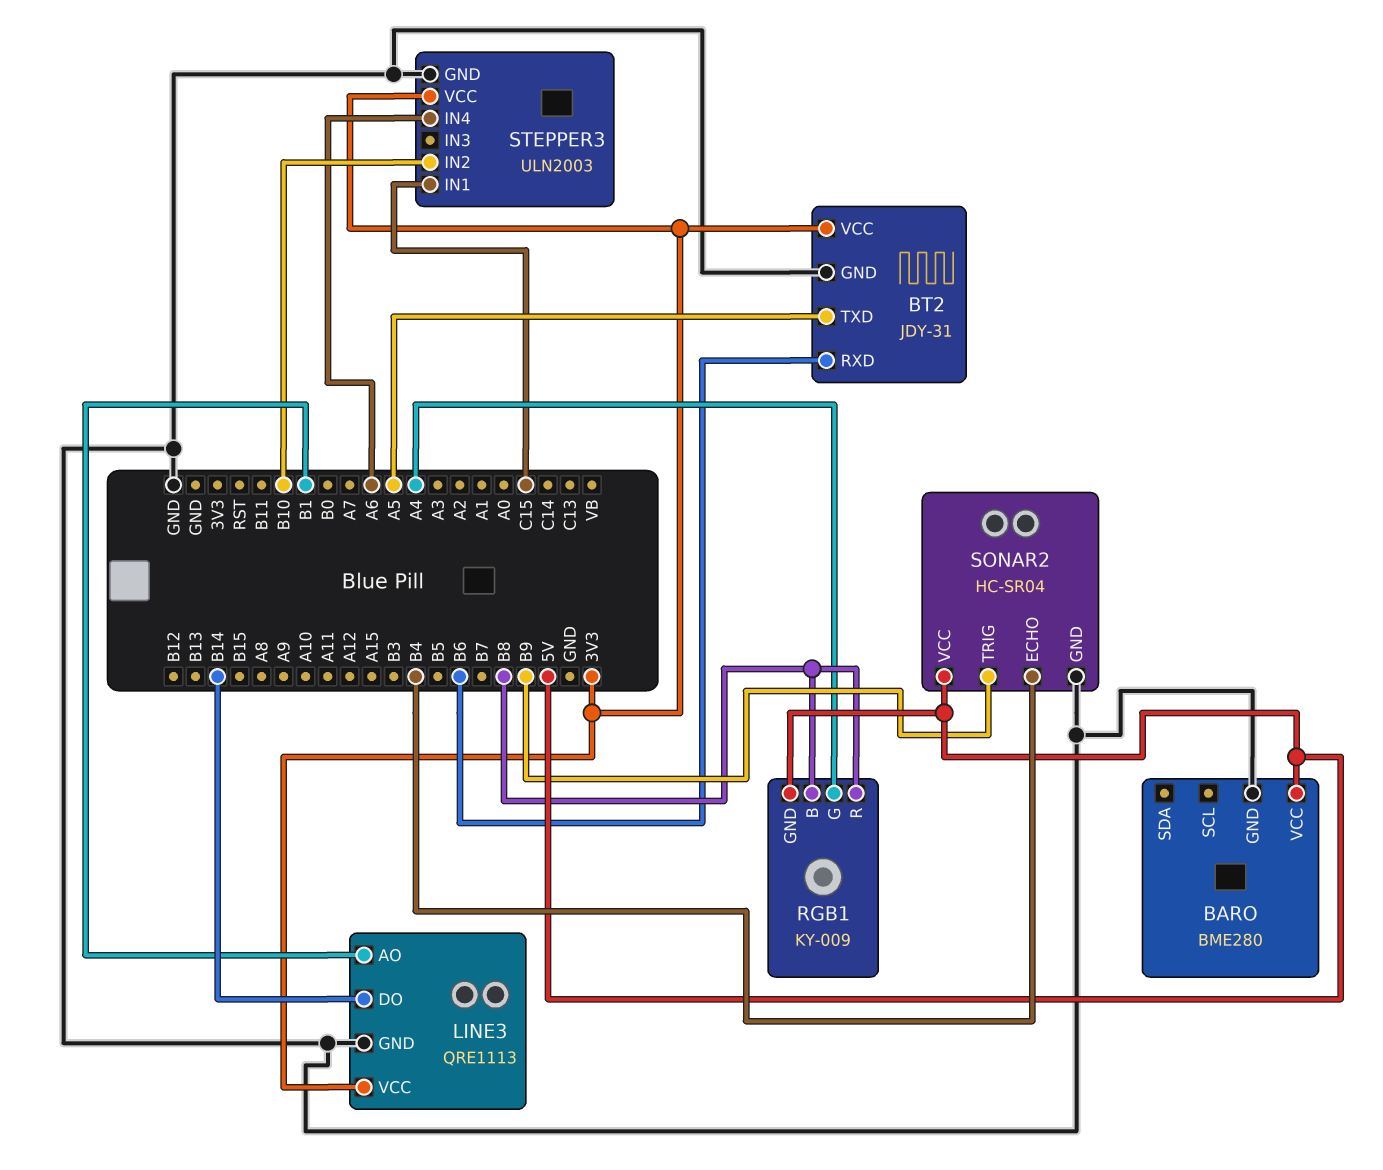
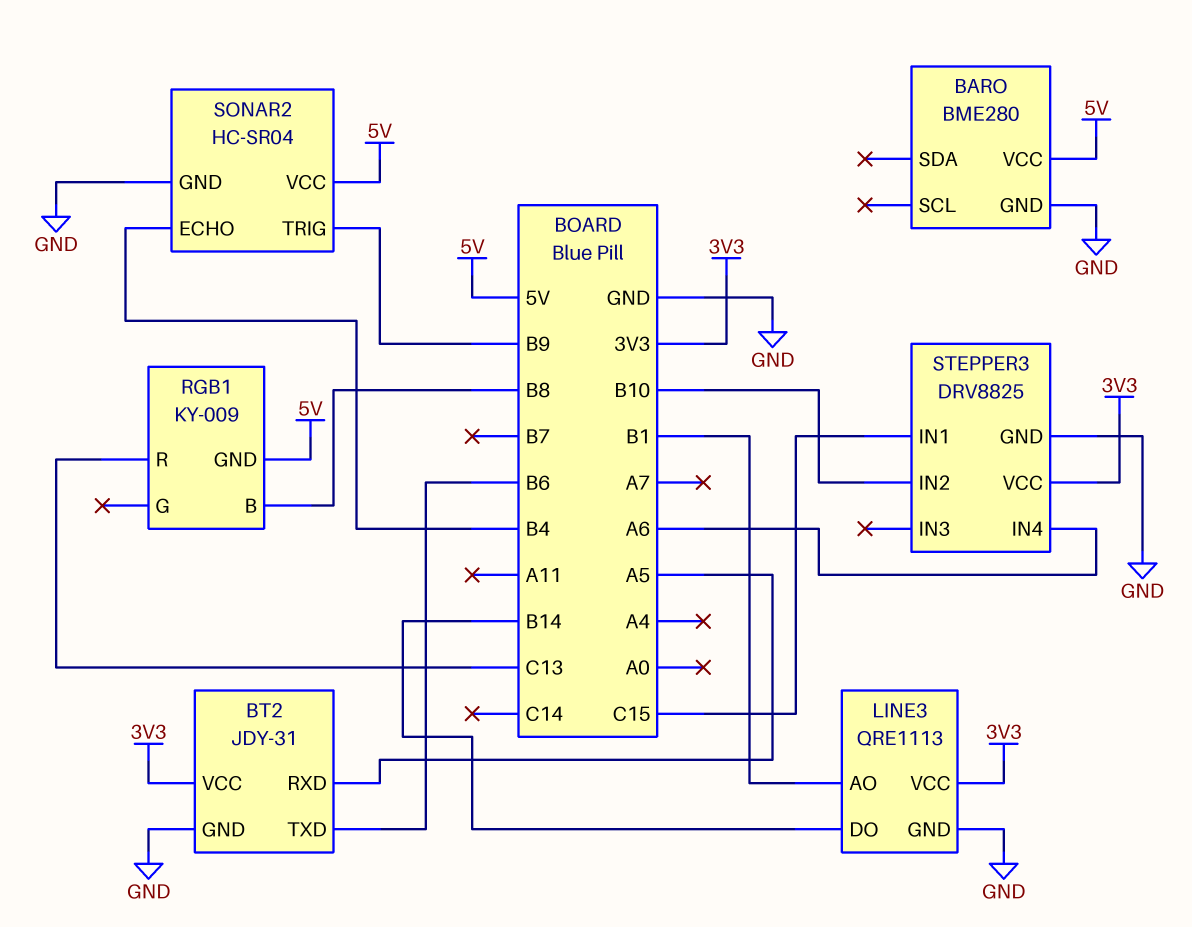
BT2 pin RXD: B6 -> A5
BT2 pin TXD: A5 -> B6
RGB1 pin G: A4 -> none
RGB1 pin R: B8 -> C13
STEPPER3: ULN2003 -> DRV8825

